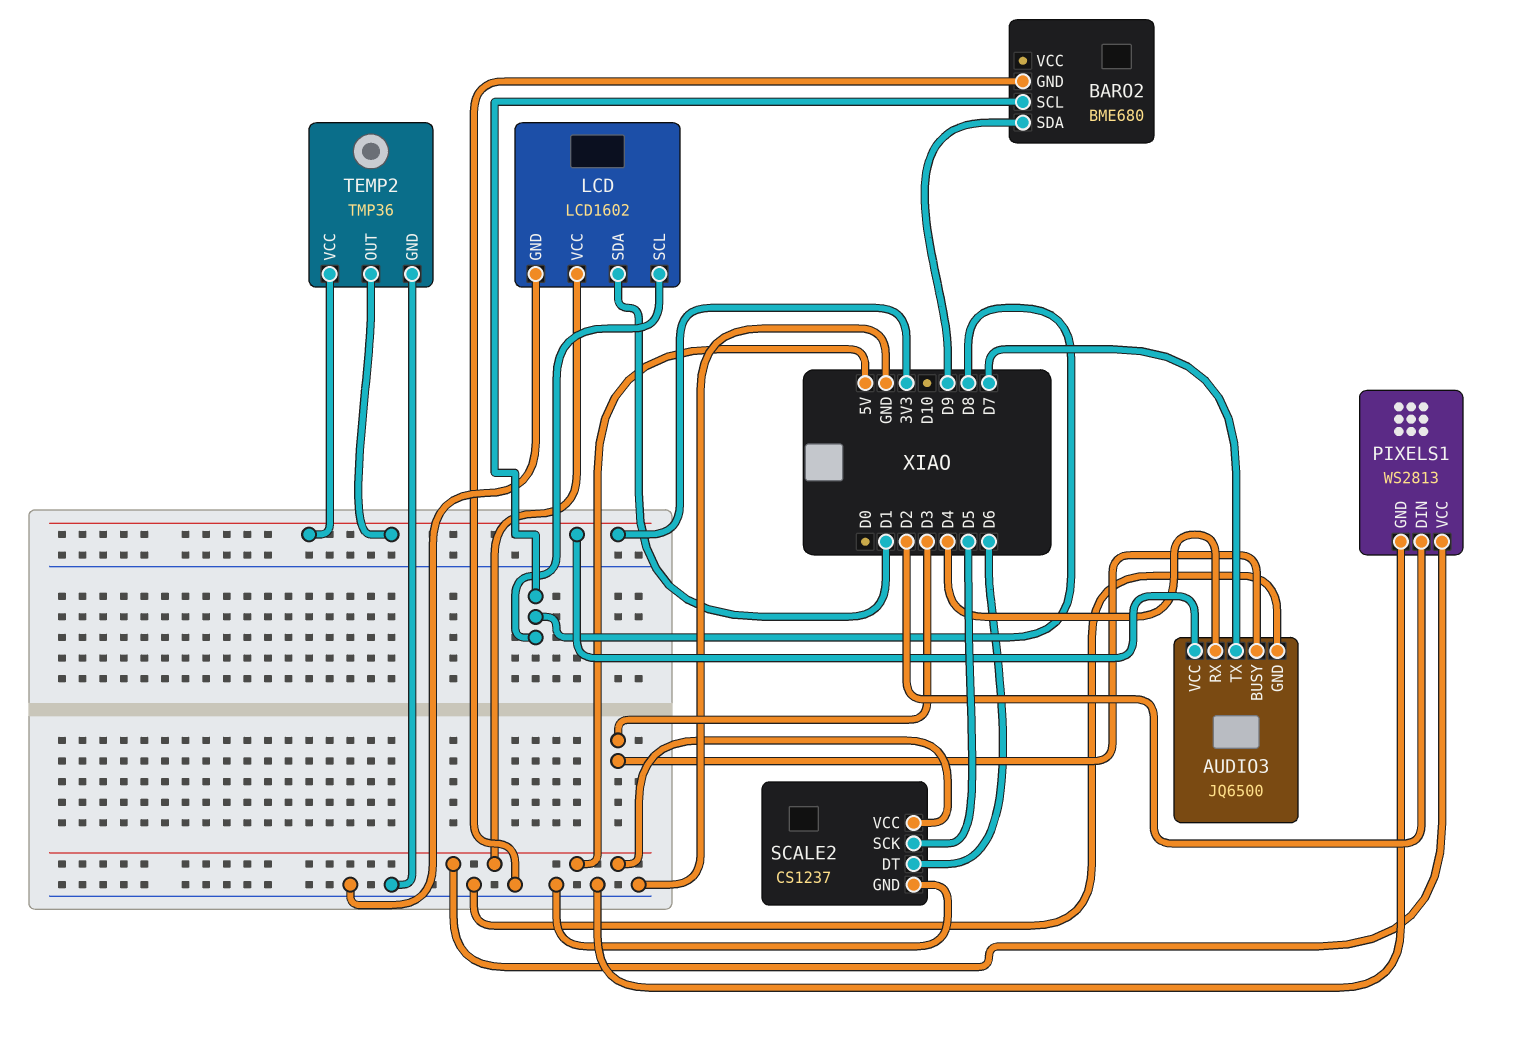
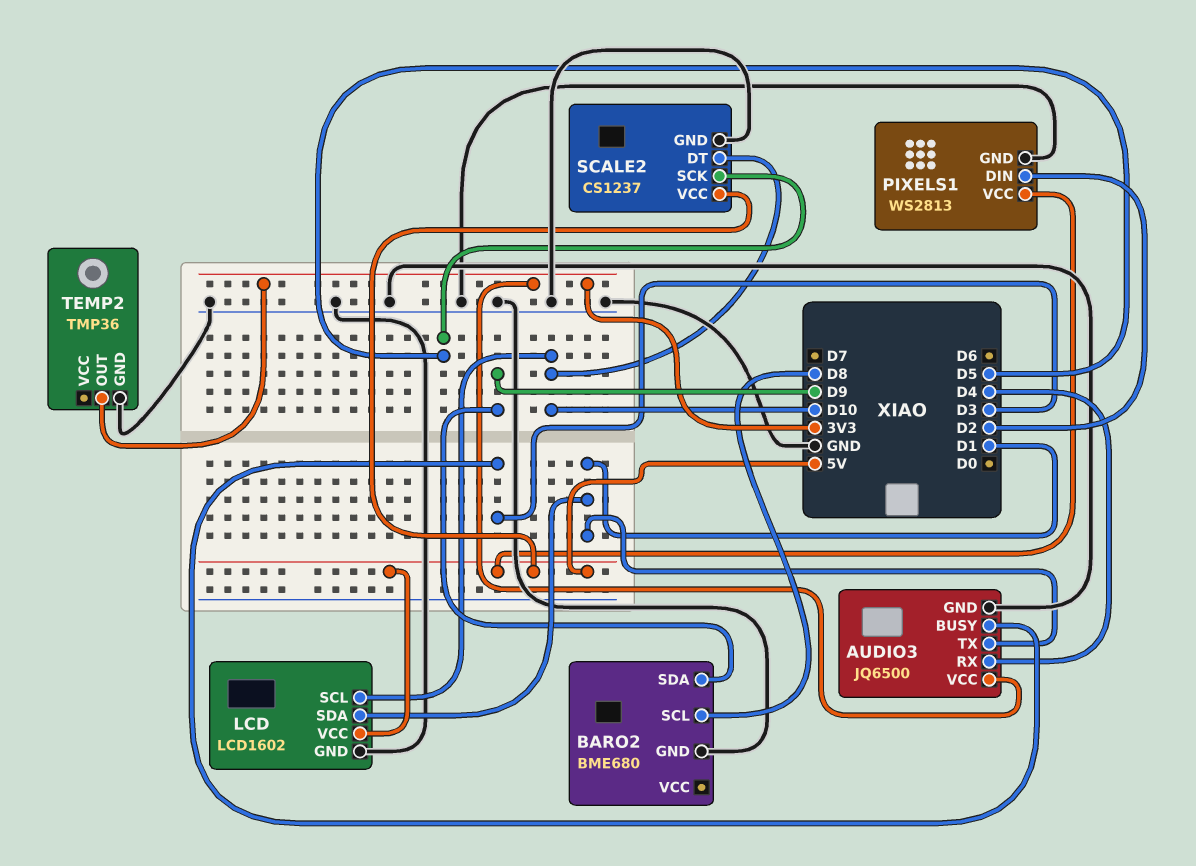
AUDIO3 pin TX: D7 -> D1
LCD pin SCL: D8 -> D10
SCALE2 pin DT: D6 -> D10
TEMP2 pin VCC: 3V3 -> none

